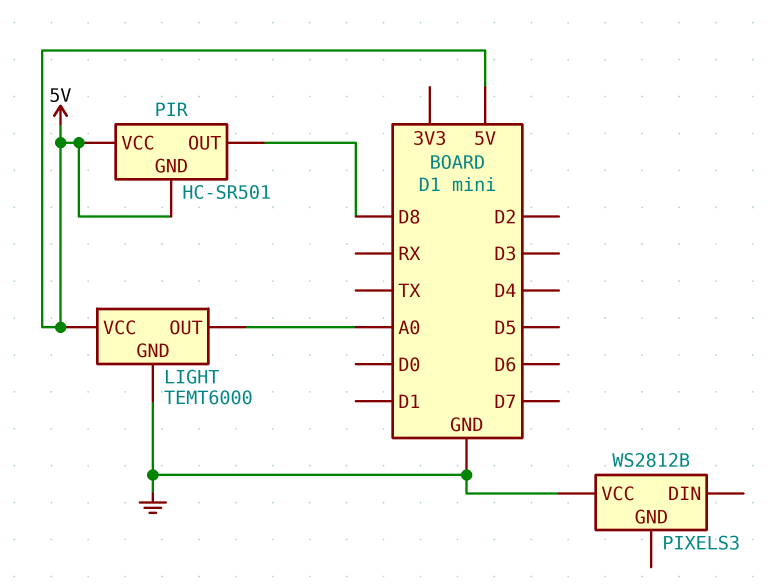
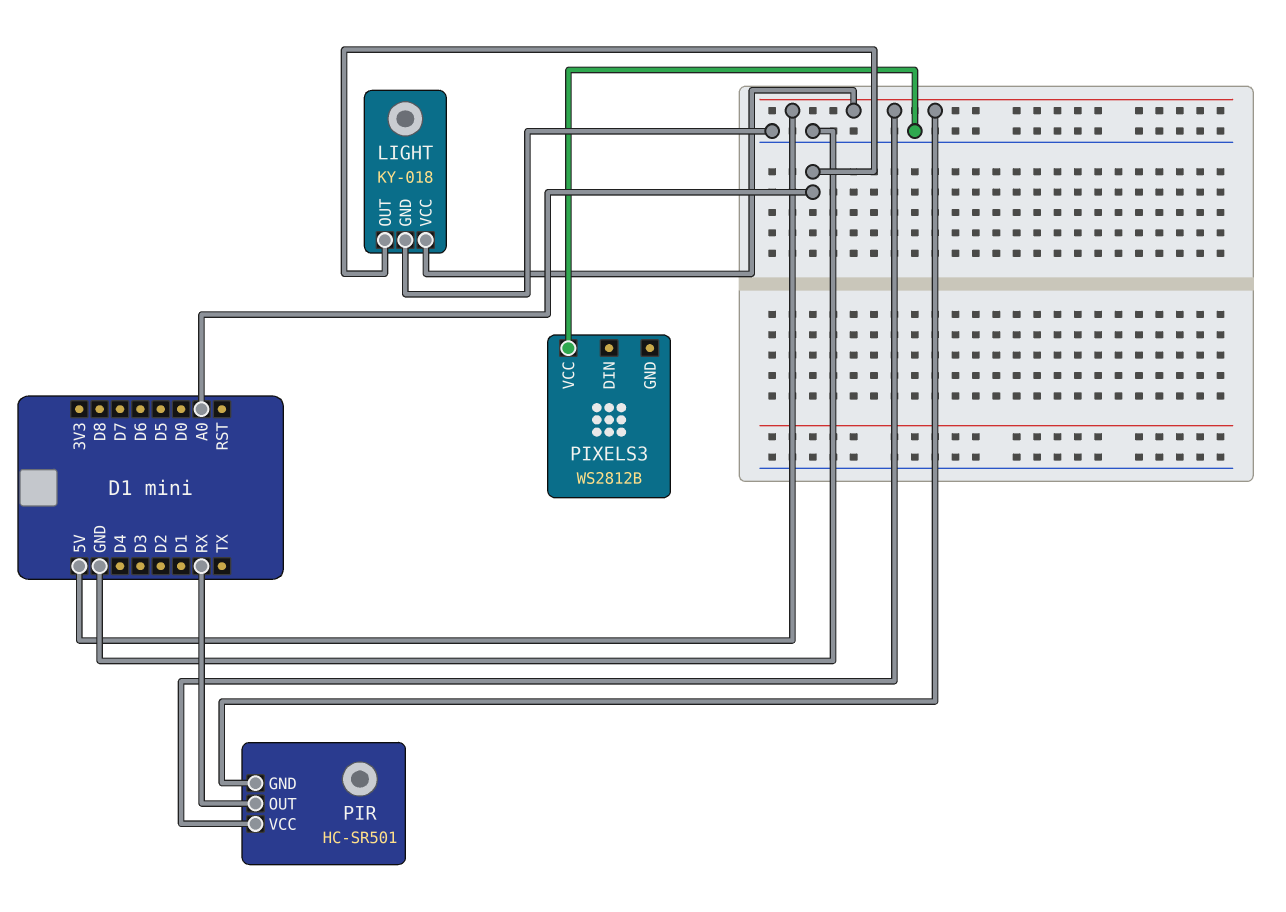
LIGHT: TEMT6000 -> KY-018
PIR pin OUT: D8 -> RX

